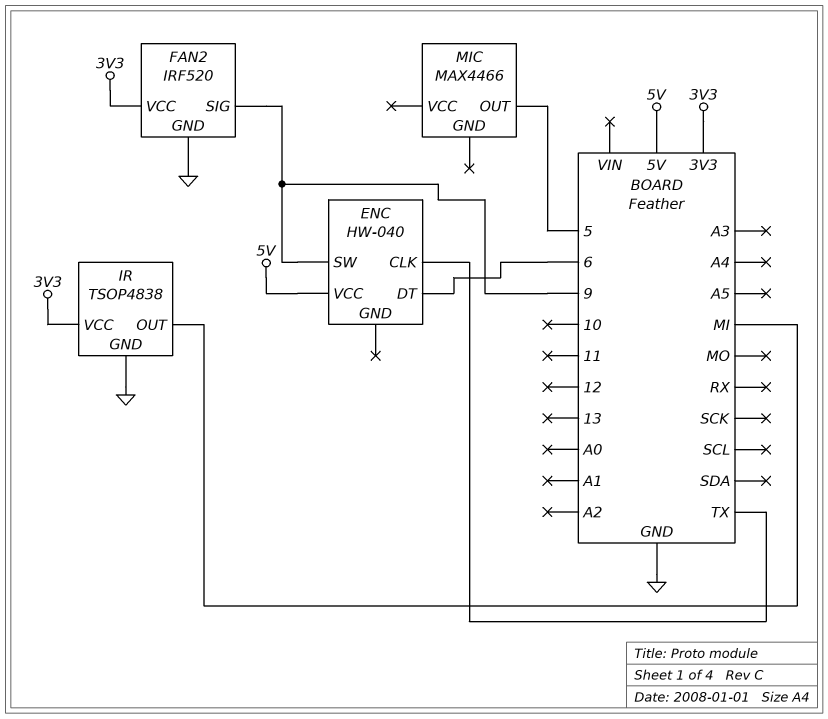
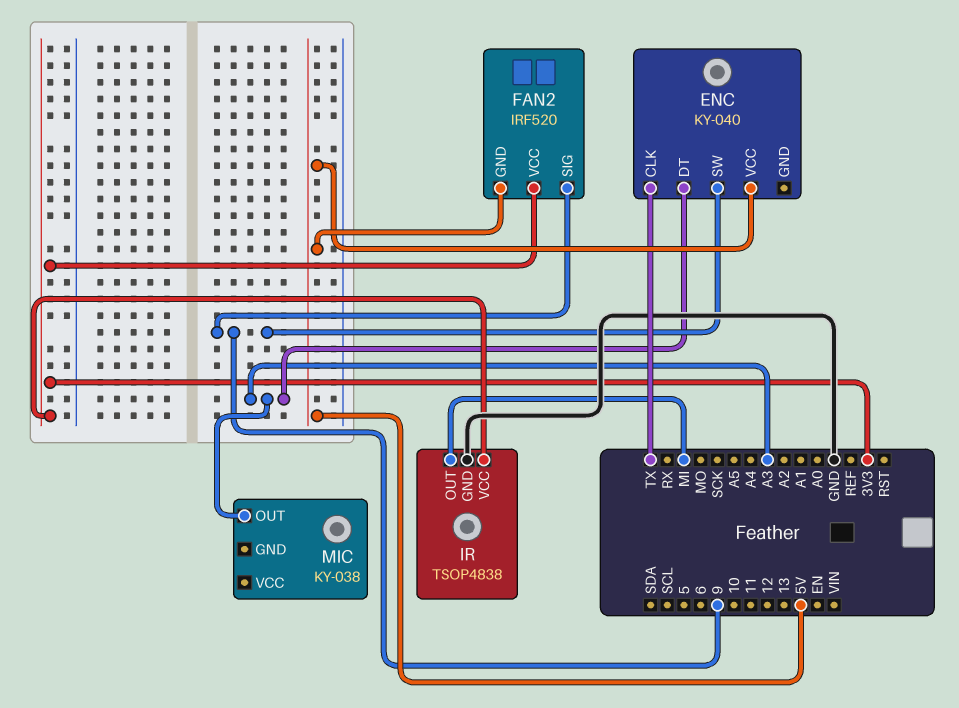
ENC: HW-040 -> KY-040
ENC pin DT: 6 -> A3
FAN2 pin GND: GND -> 5V
MIC: MAX4466 -> KY-038
MIC pin OUT: 5 -> A3

